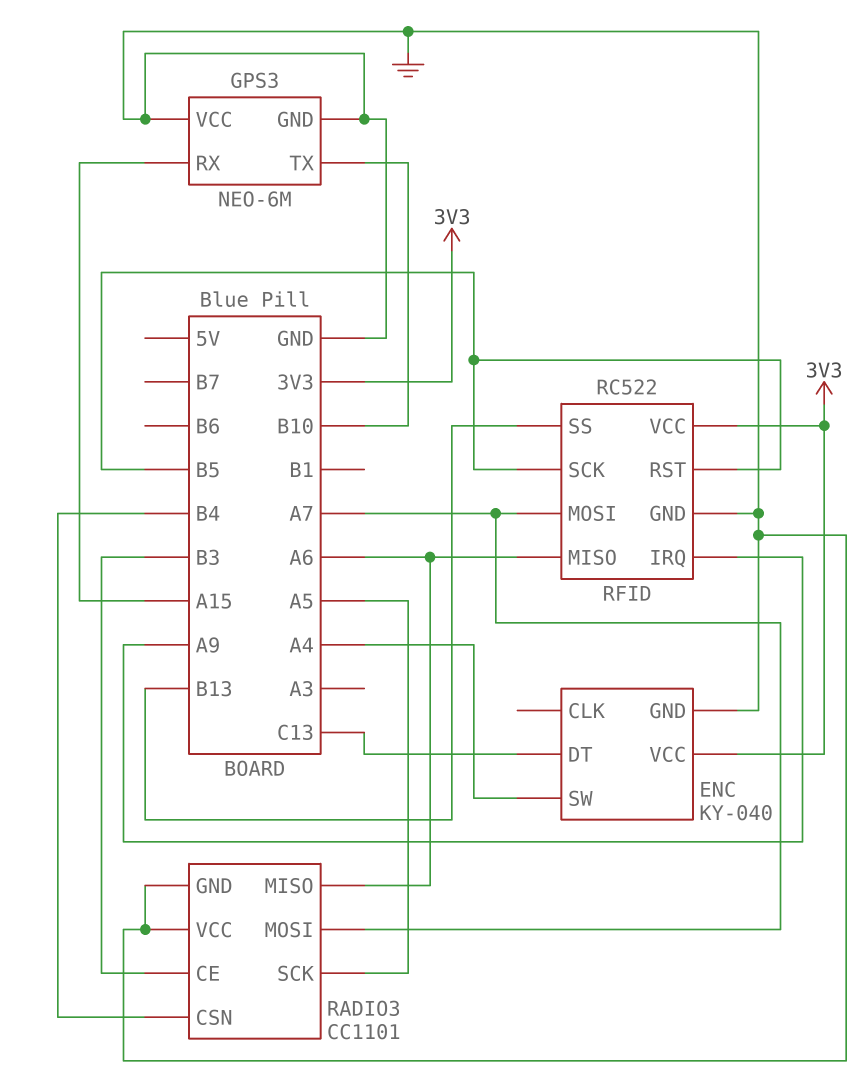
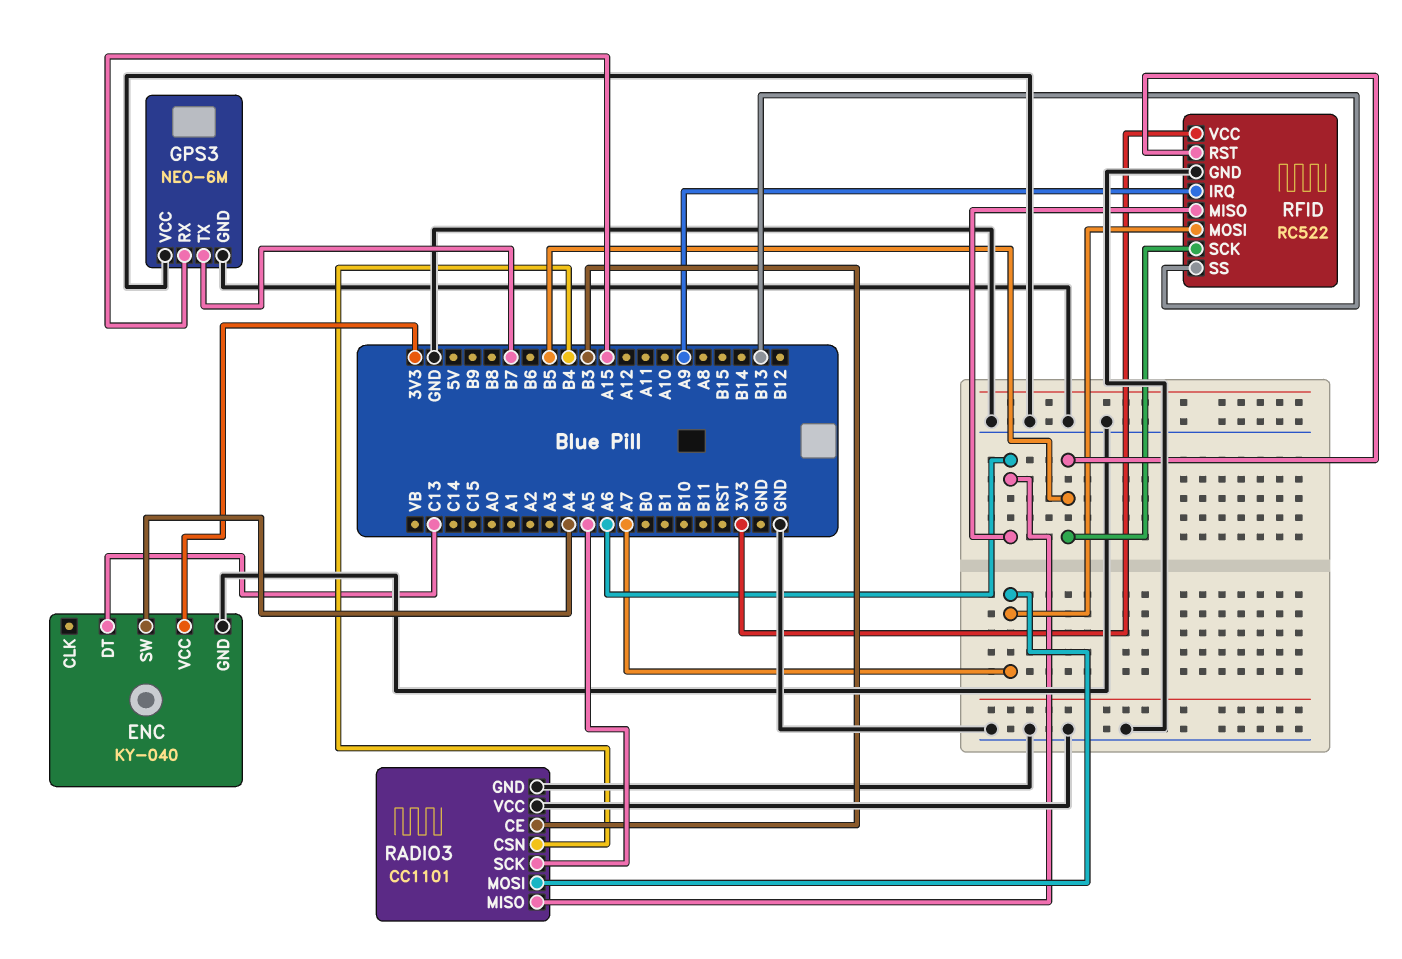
GPS3 pin TX: B10 -> B7

